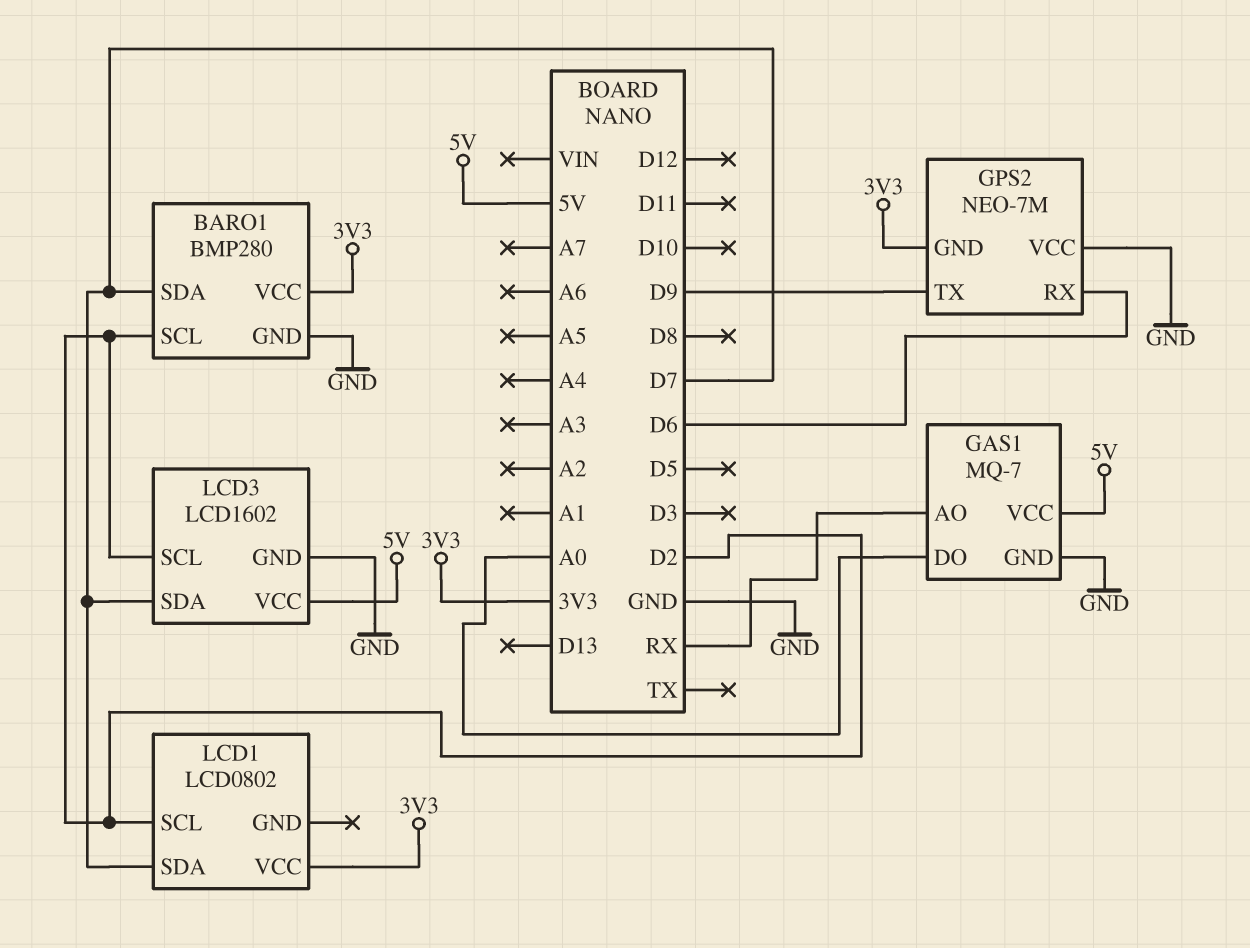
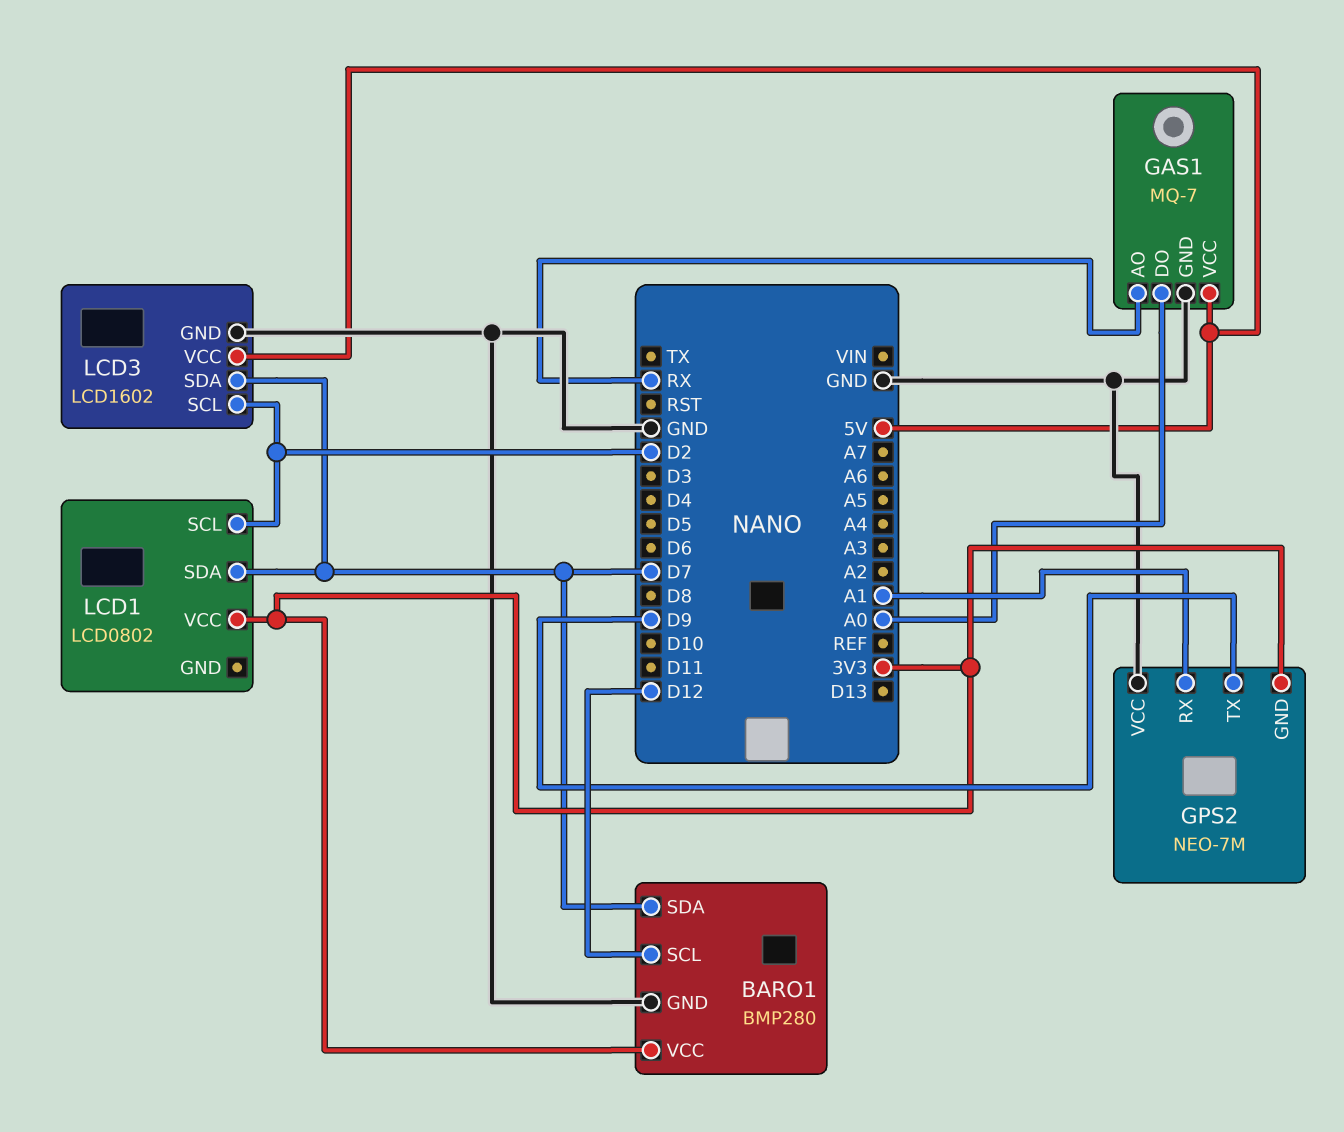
BARO1 pin SCL: D2 -> D12
GPS2 pin RX: D6 -> A1

